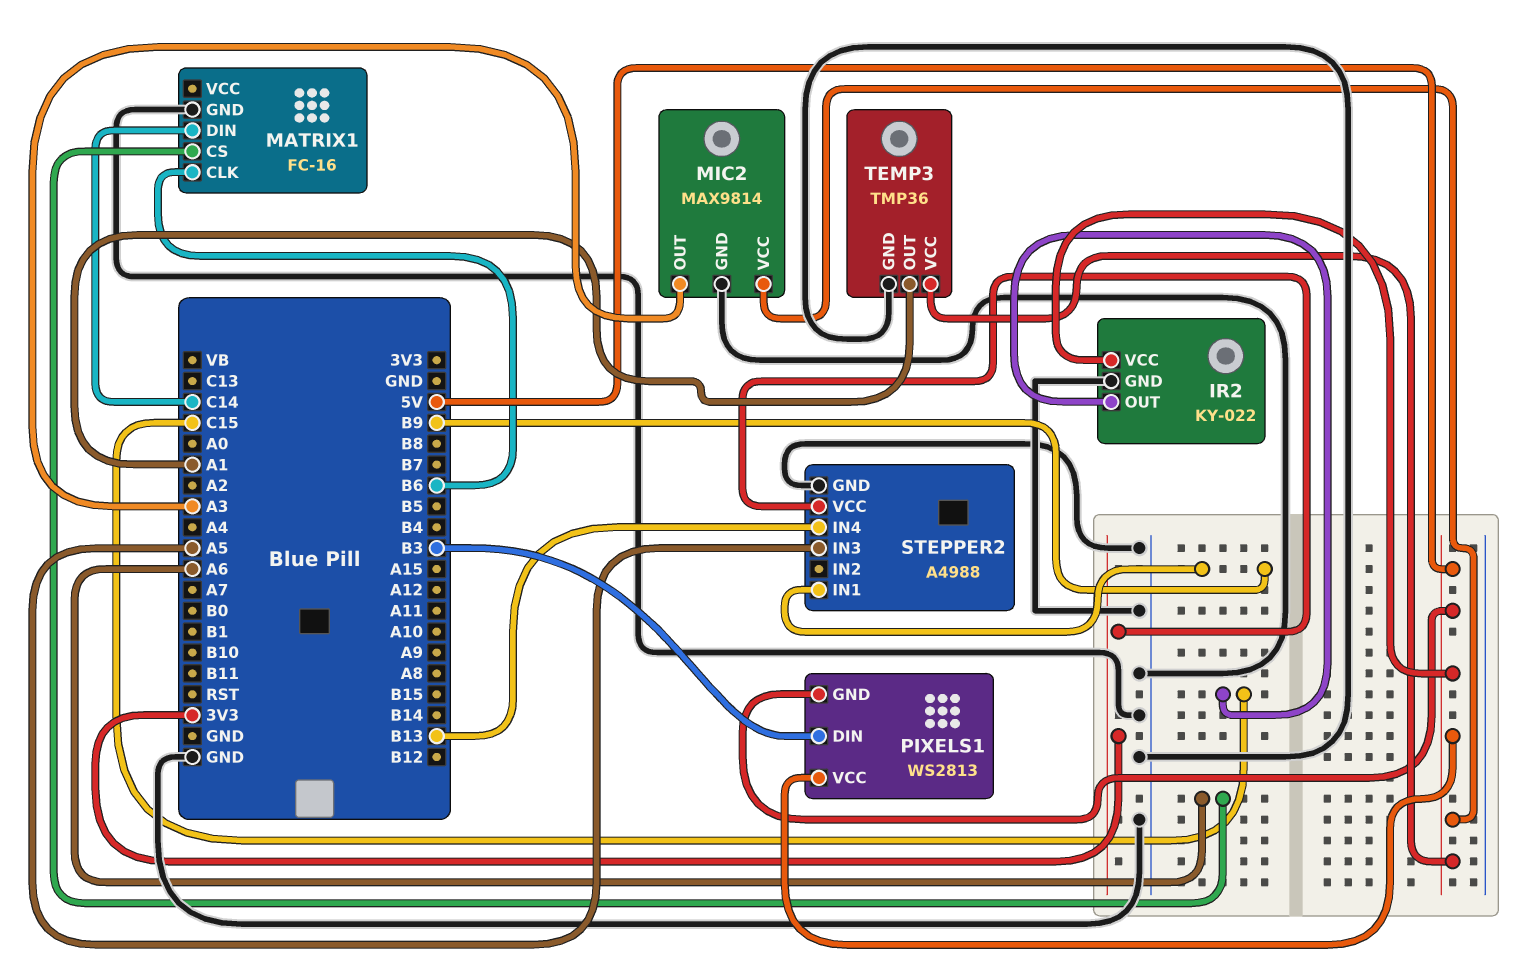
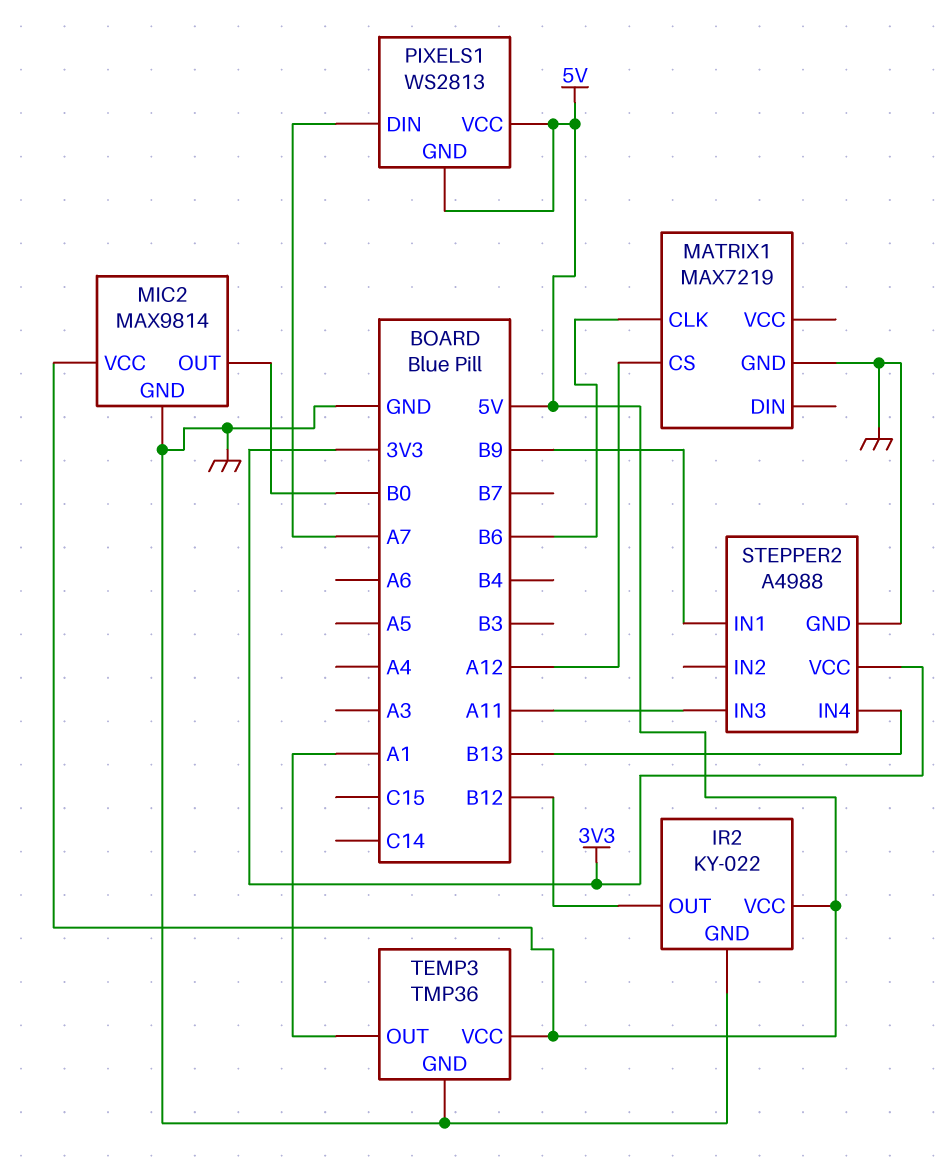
IR2 pin OUT: C15 -> B12
MATRIX1: FC-16 -> MAX7219
MATRIX1 pin CS: A6 -> A12
MATRIX1 pin DIN: C14 -> none
MIC2 pin OUT: A3 -> B0
PIXELS1 pin DIN: B3 -> A7
STEPPER2 pin IN3: A5 -> A11

